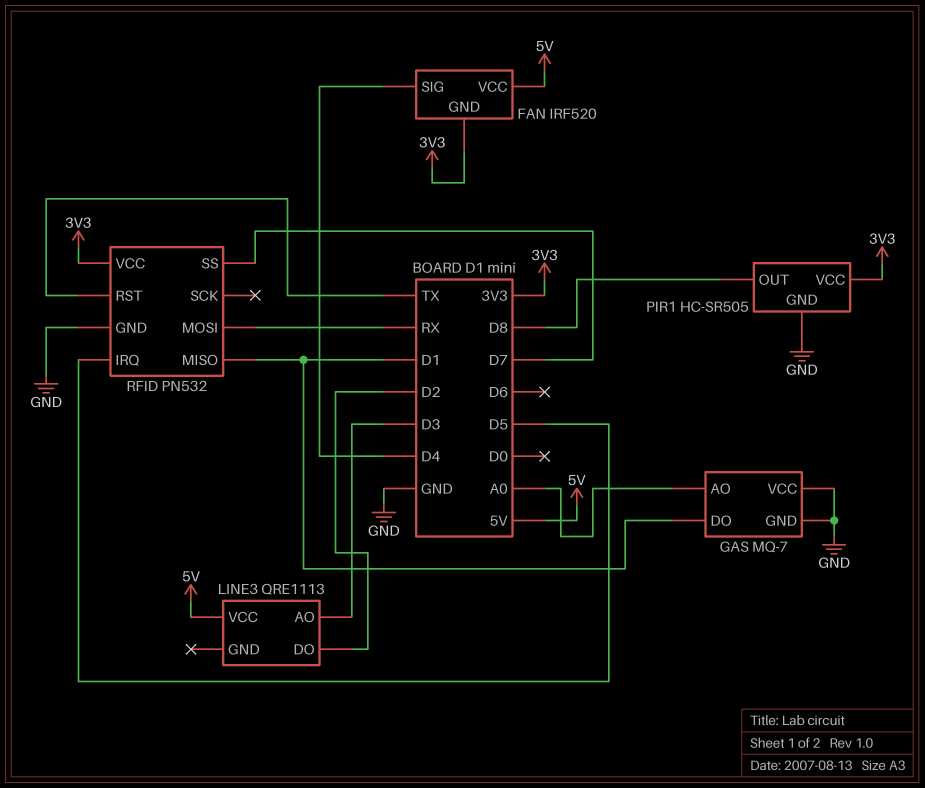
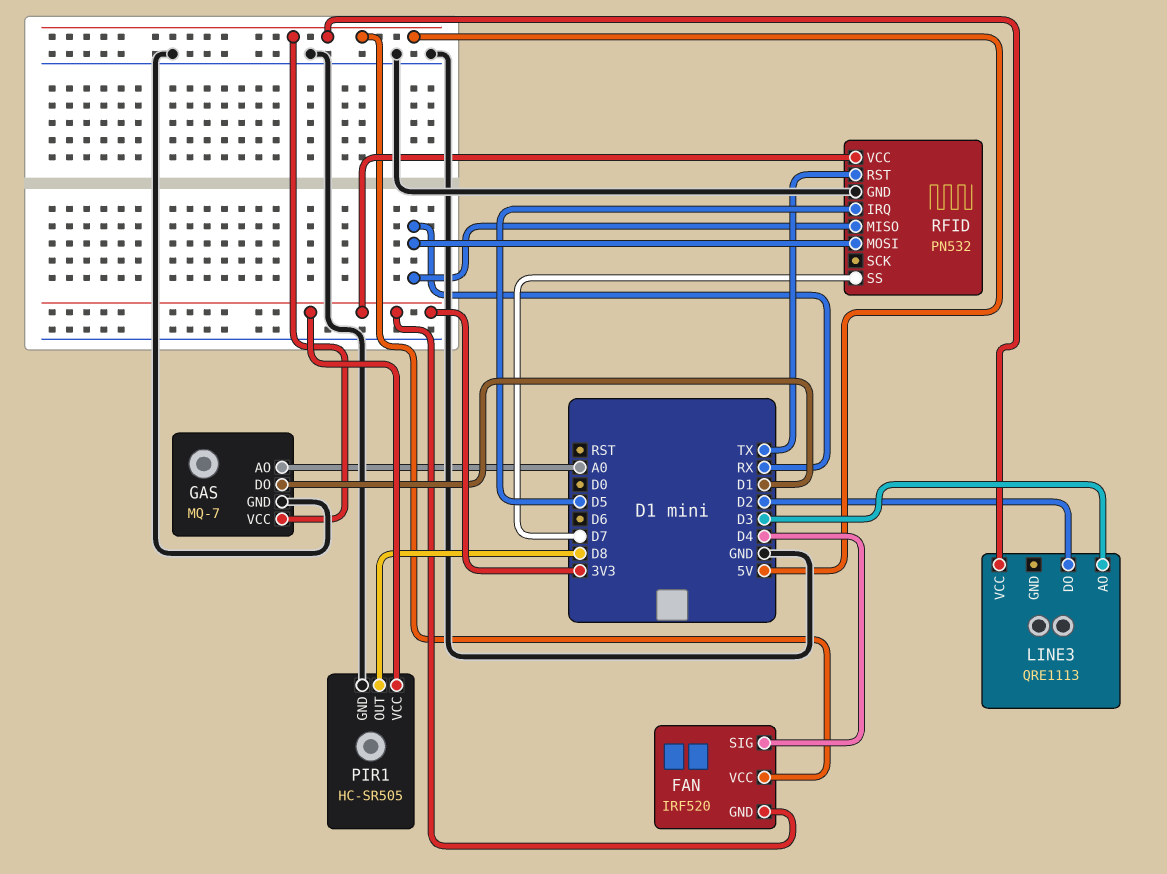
GAS pin VCC: GND -> 5V
RFID pin MISO: D1 -> RX

